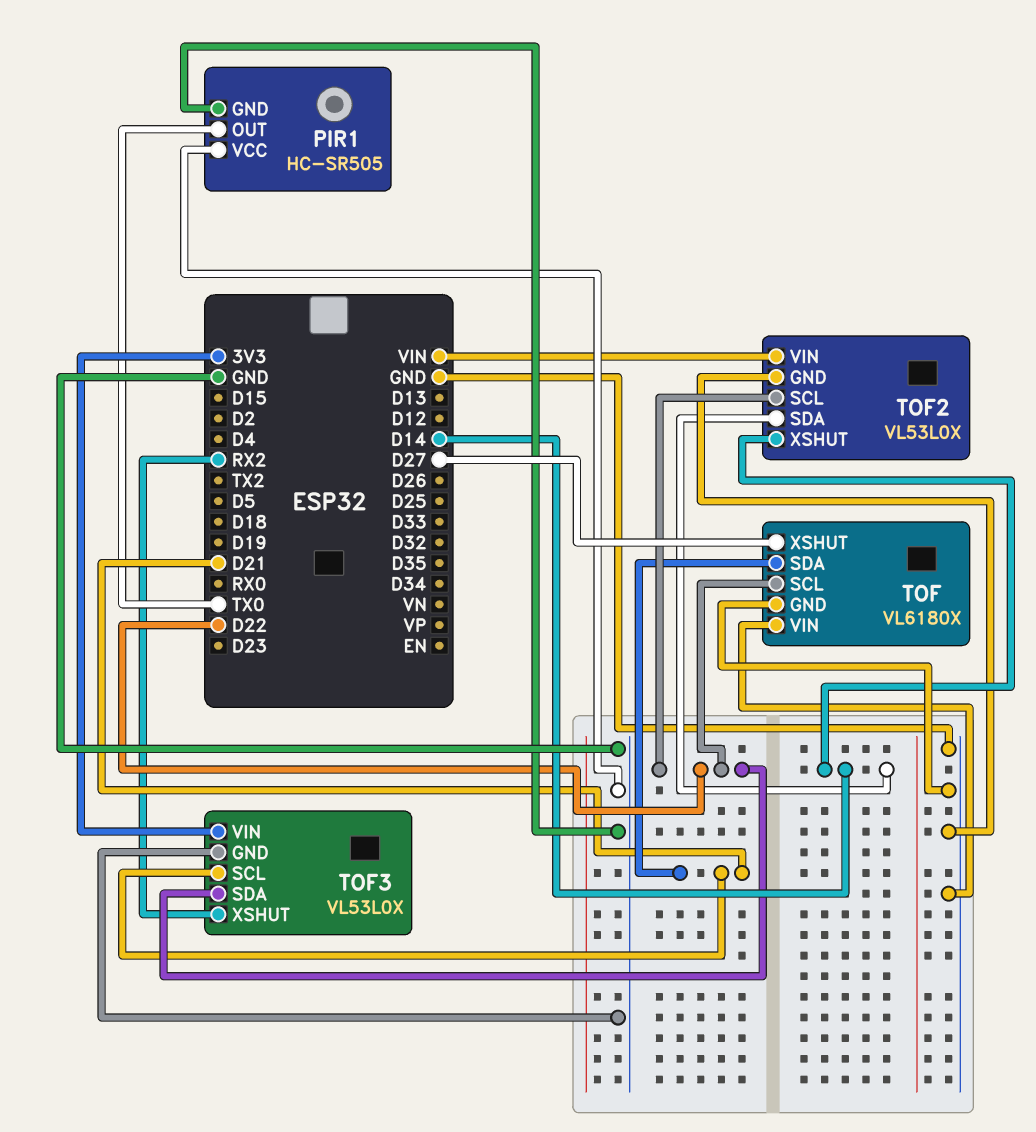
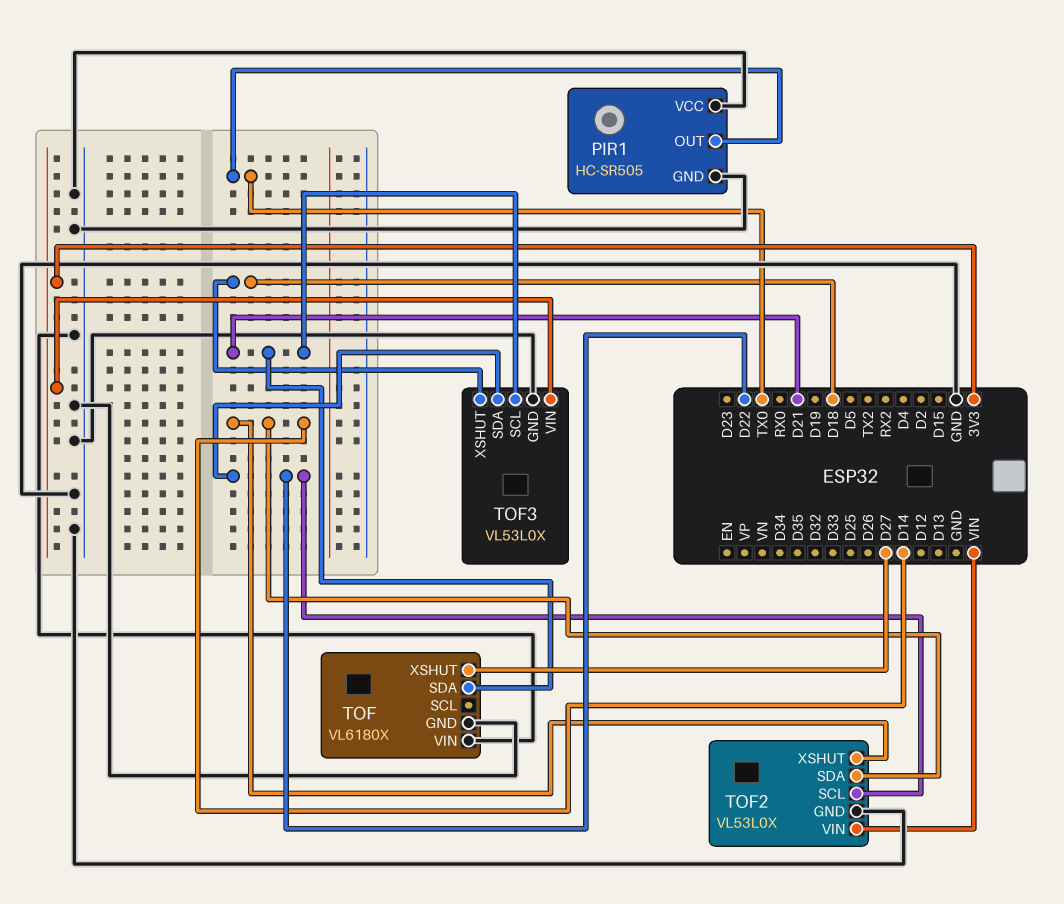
TOF pin SCL: D22 -> none
TOF3 pin XSHUT: RX2 -> D18

